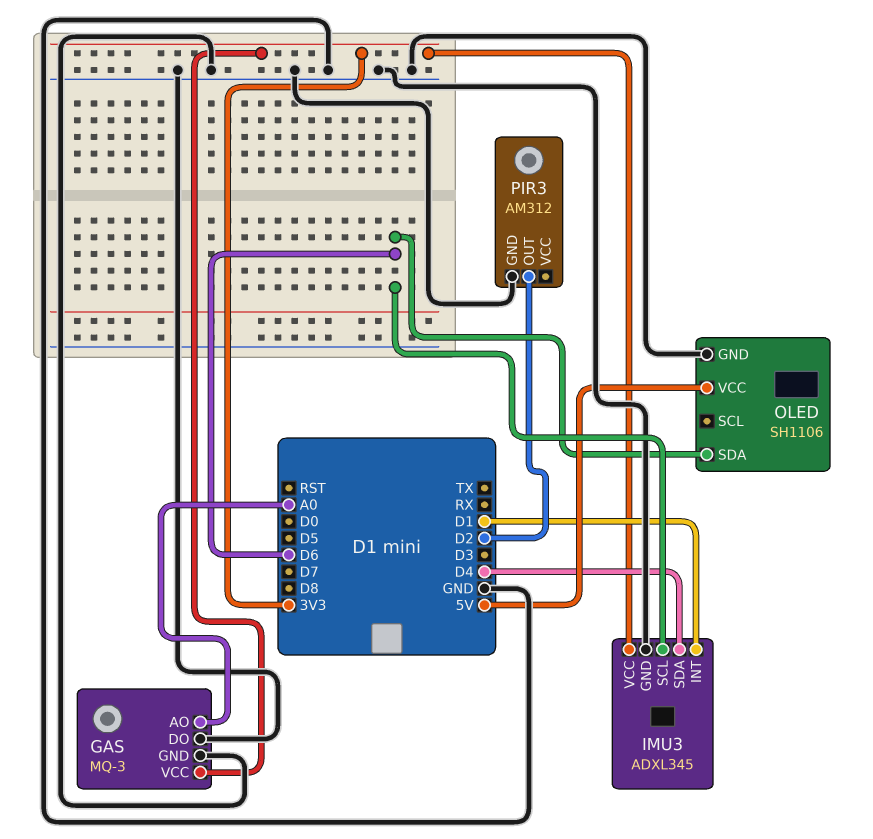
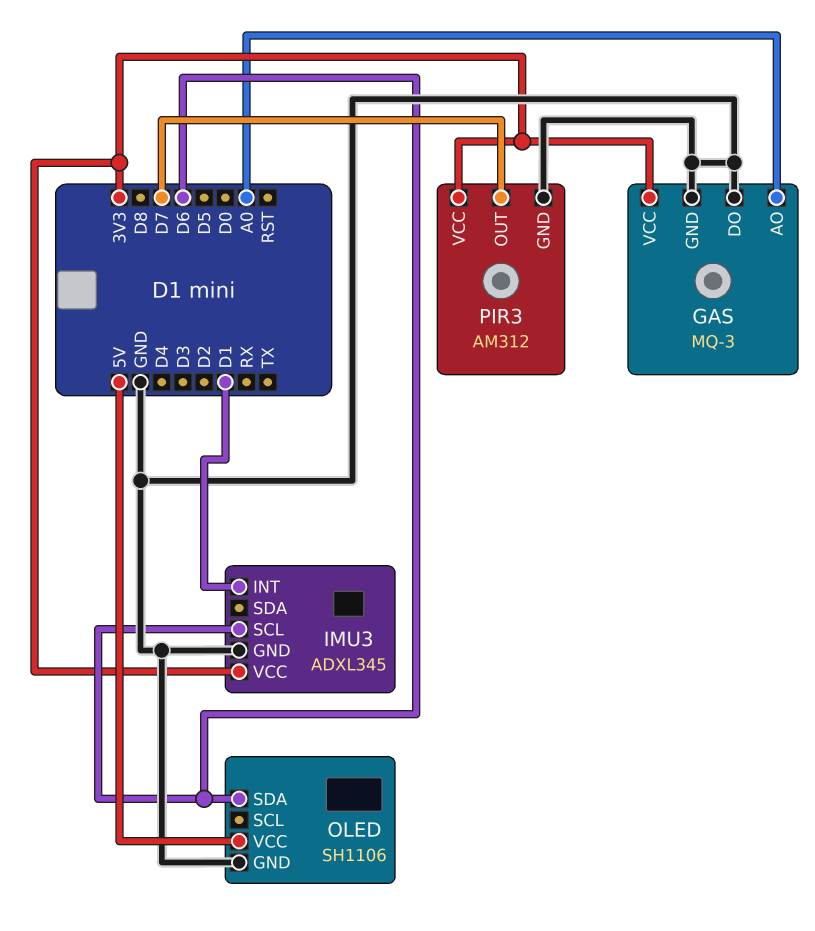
IMU3 pin SDA: D4 -> none
PIR3 pin OUT: D2 -> D7
PIR3 pin VCC: none -> 3V3

